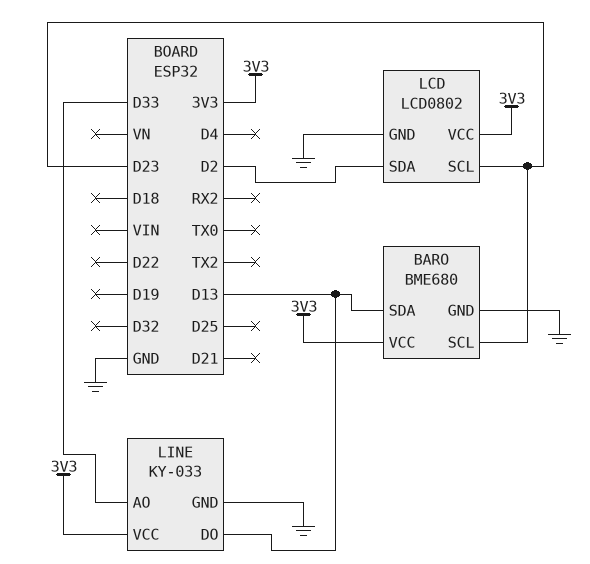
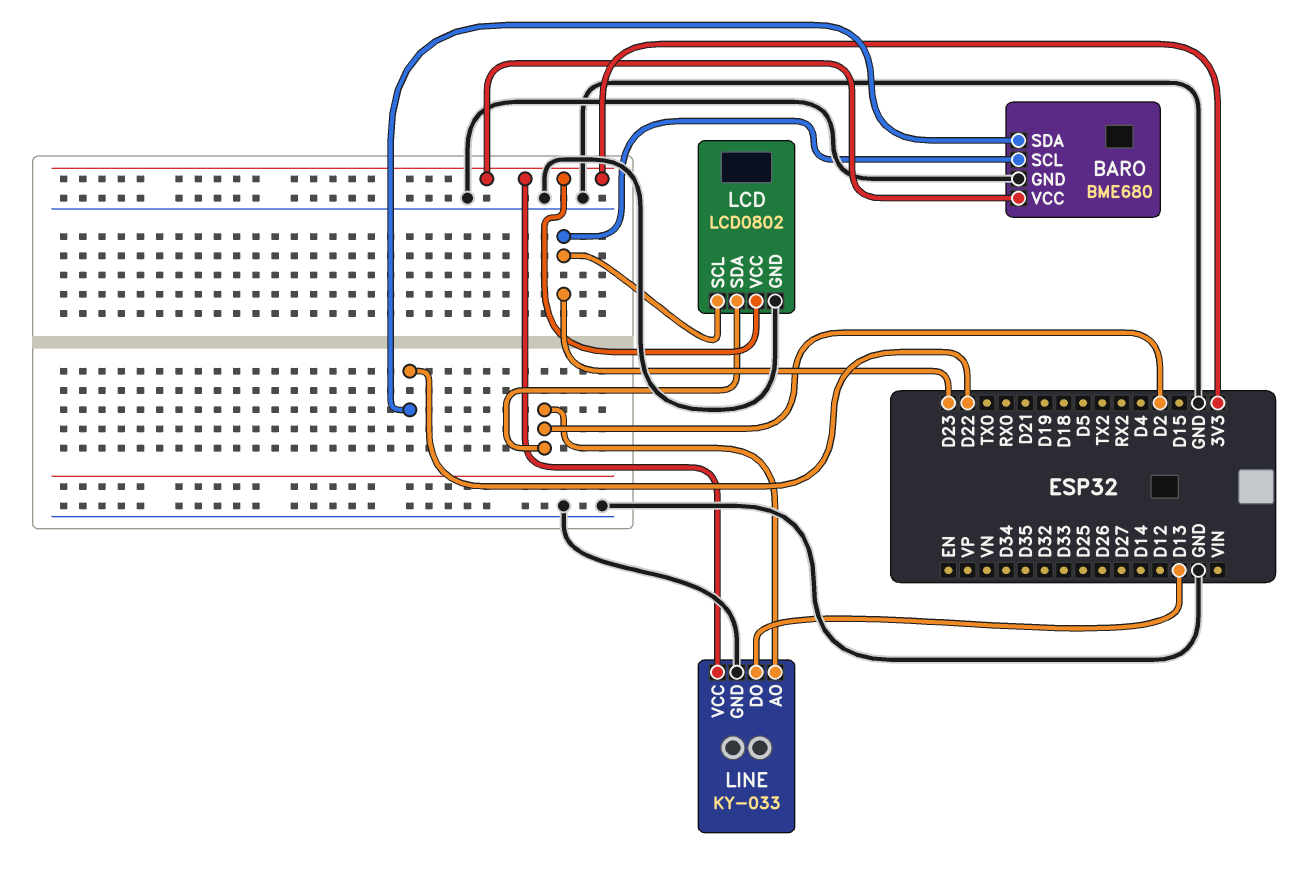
BARO pin SDA: D13 -> D22
LINE pin AO: D33 -> D2

